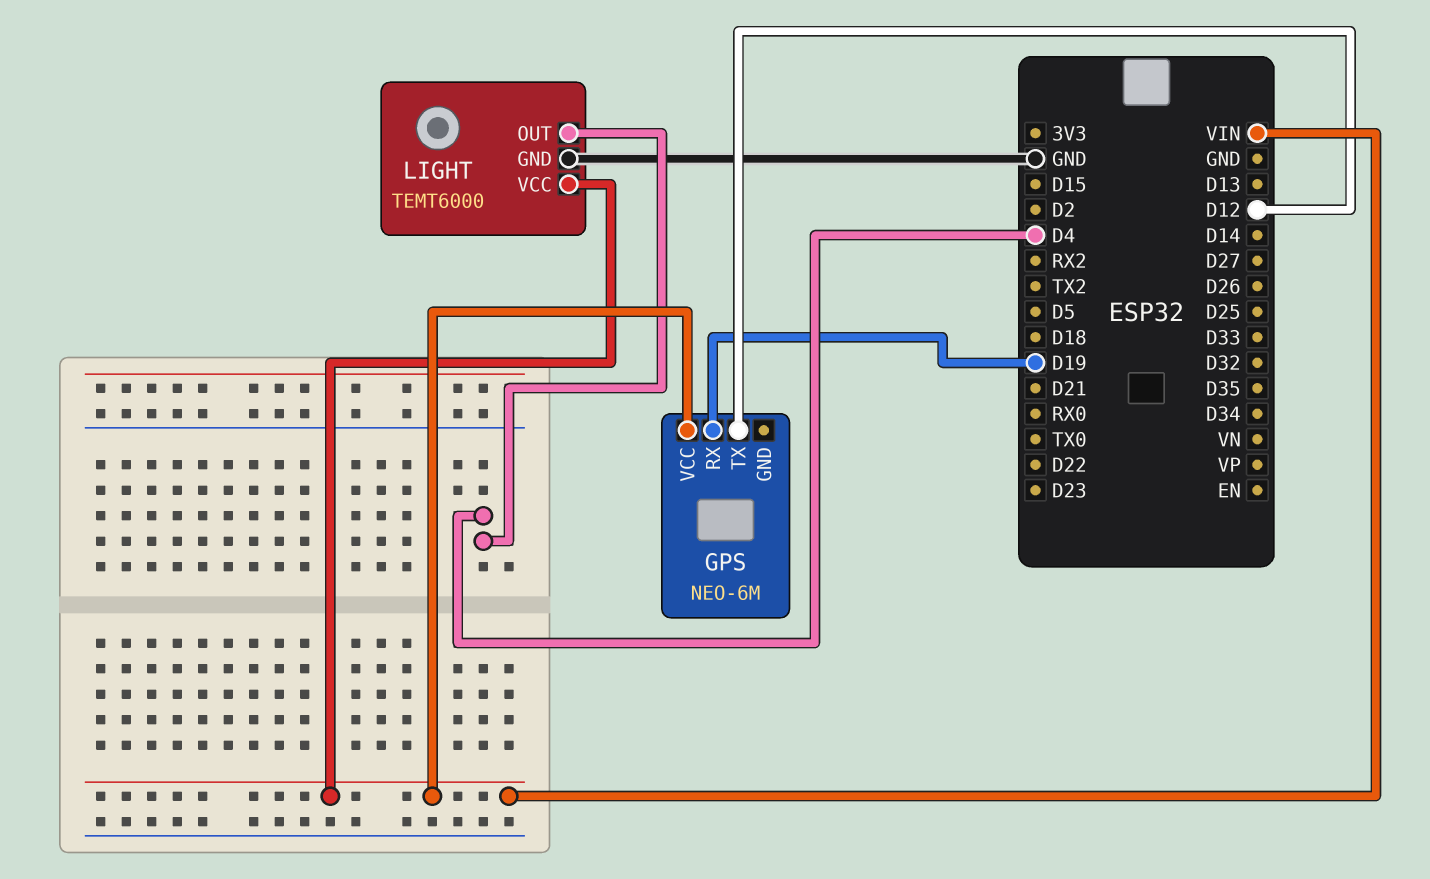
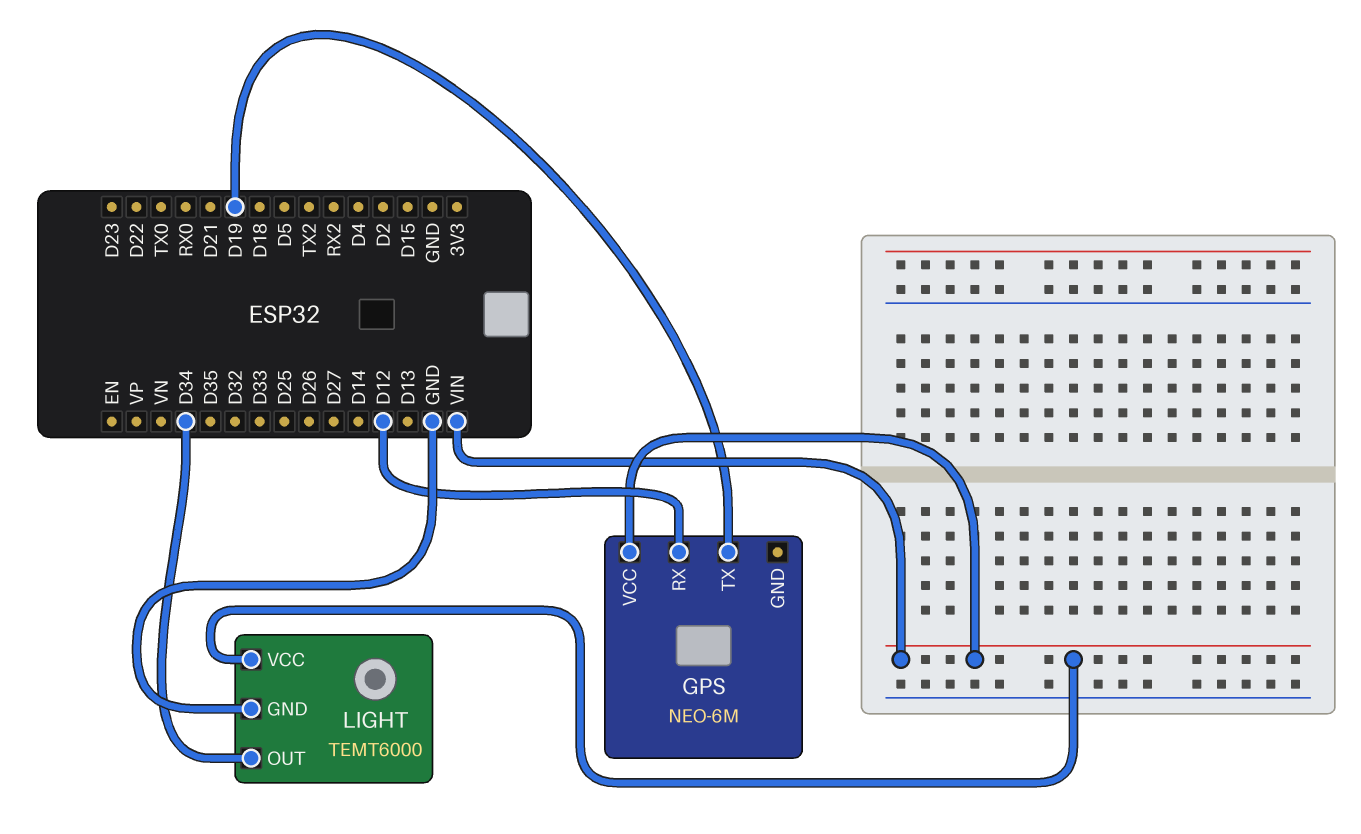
GPS pin RX: D19 -> D12
GPS pin TX: D12 -> D19
LIGHT pin OUT: D4 -> D34

